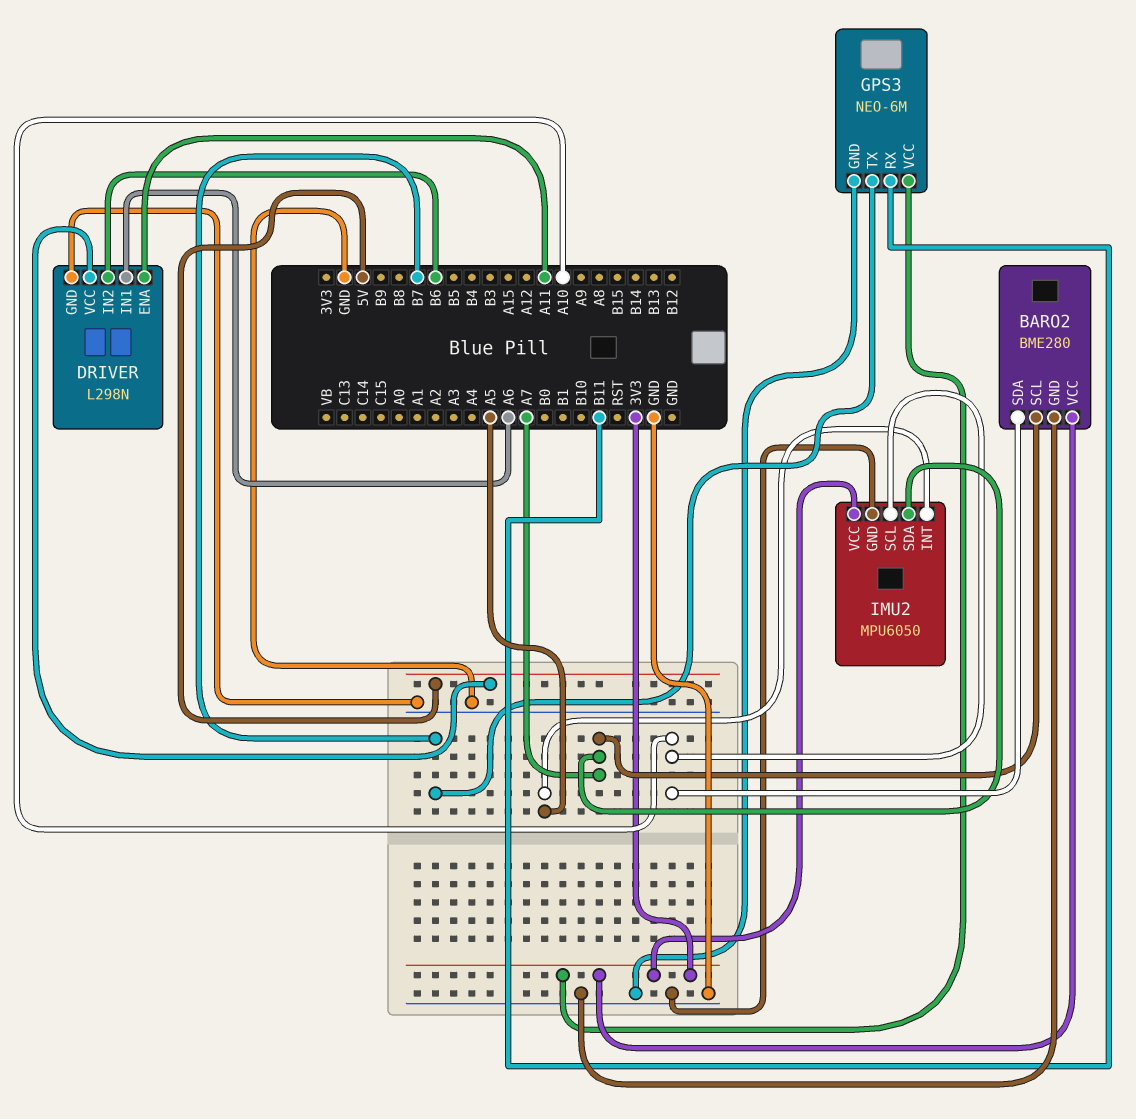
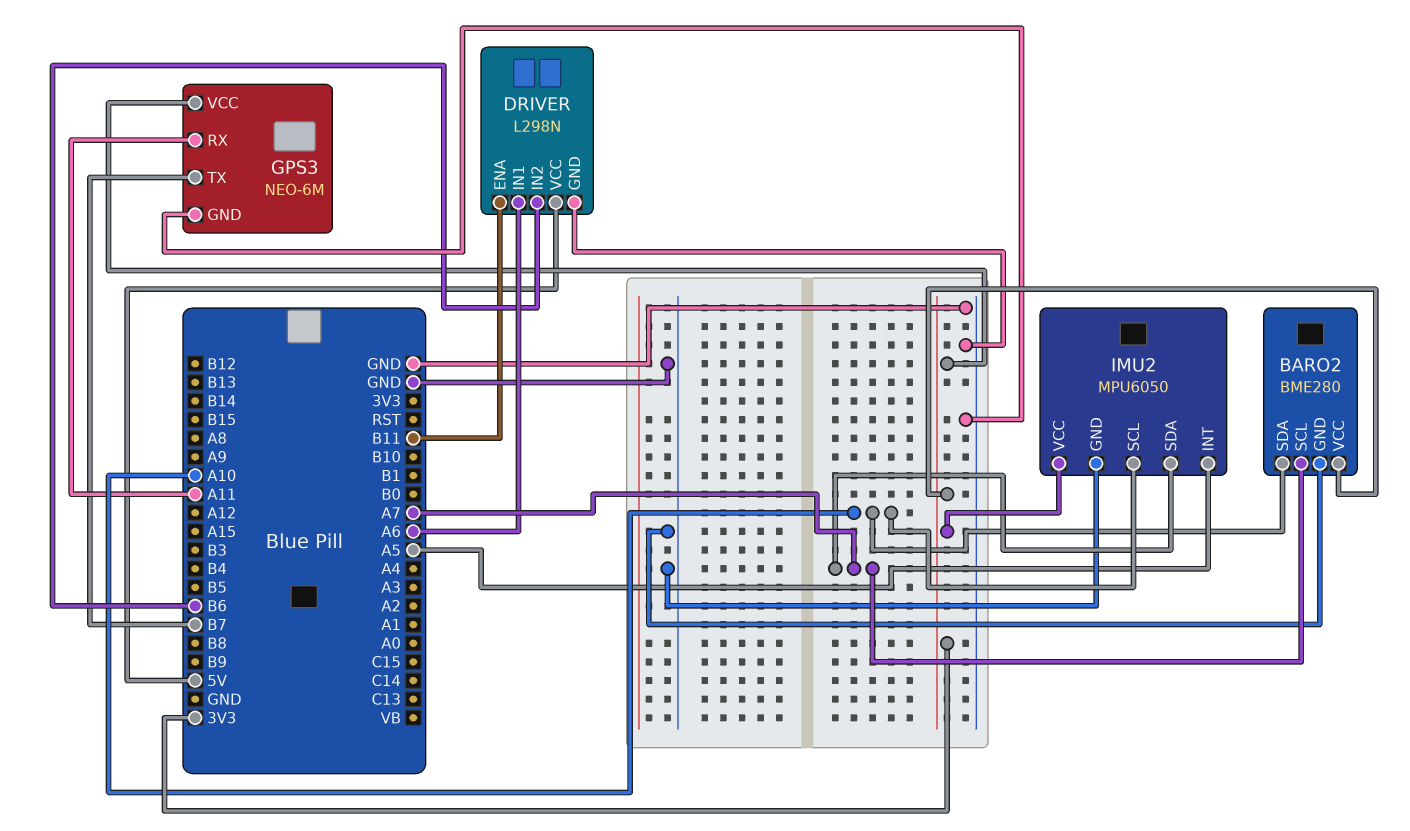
DRIVER pin ENA: A11 -> B11
GPS3 pin RX: B11 -> A11

